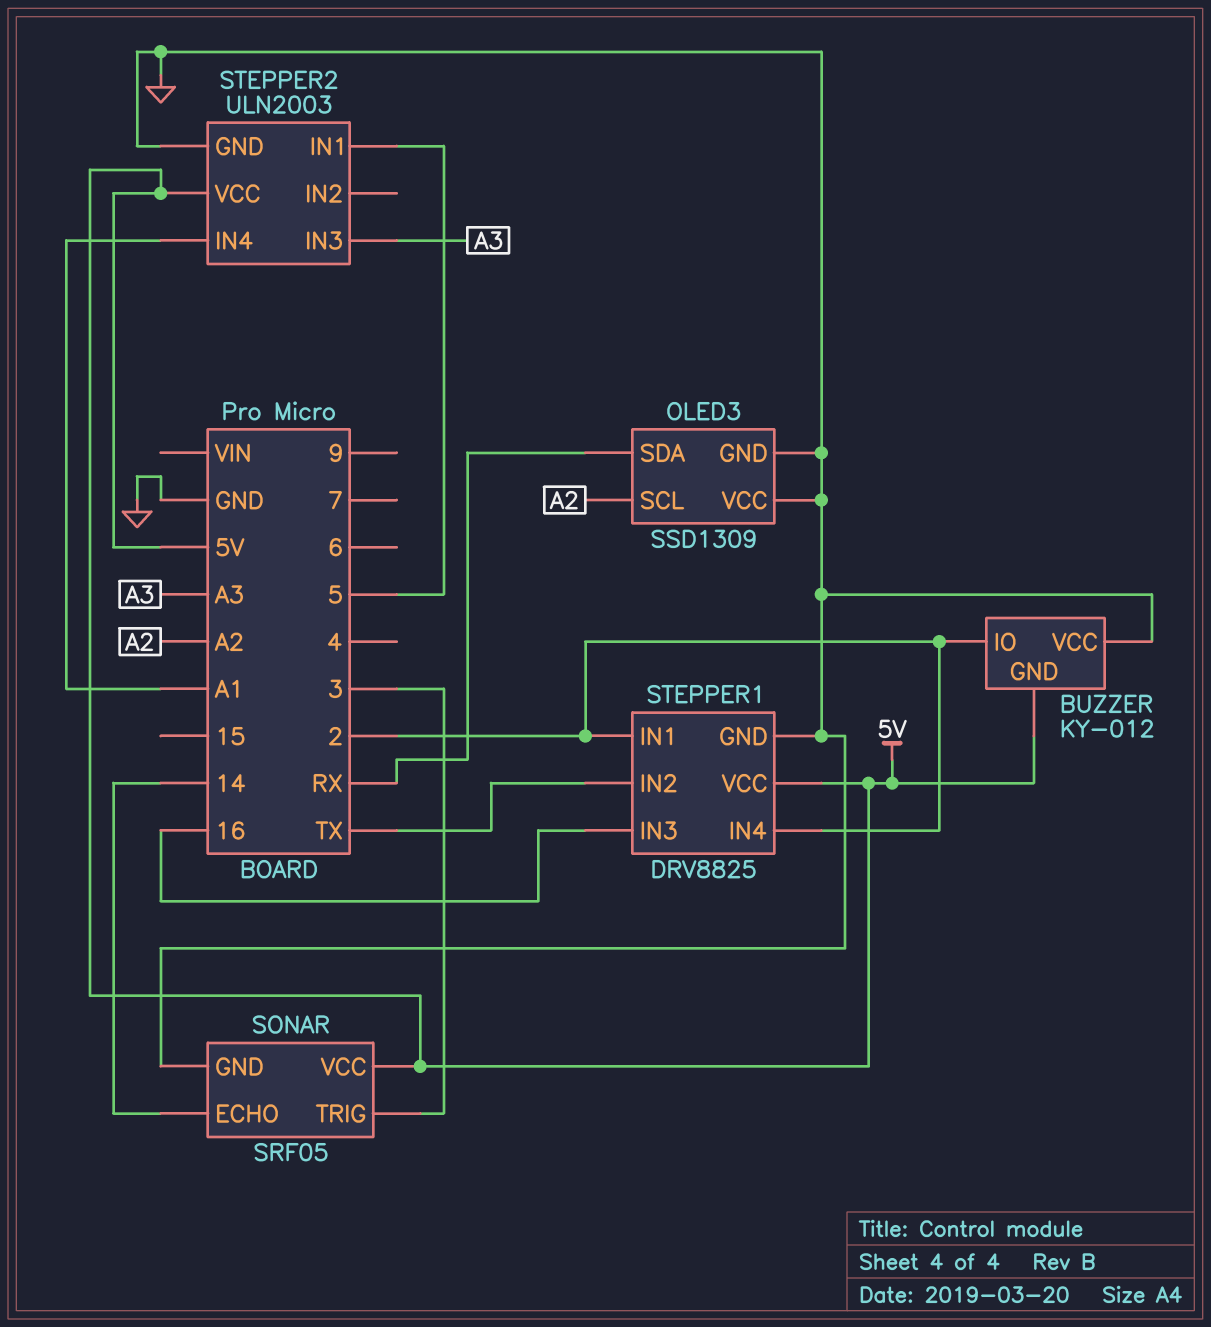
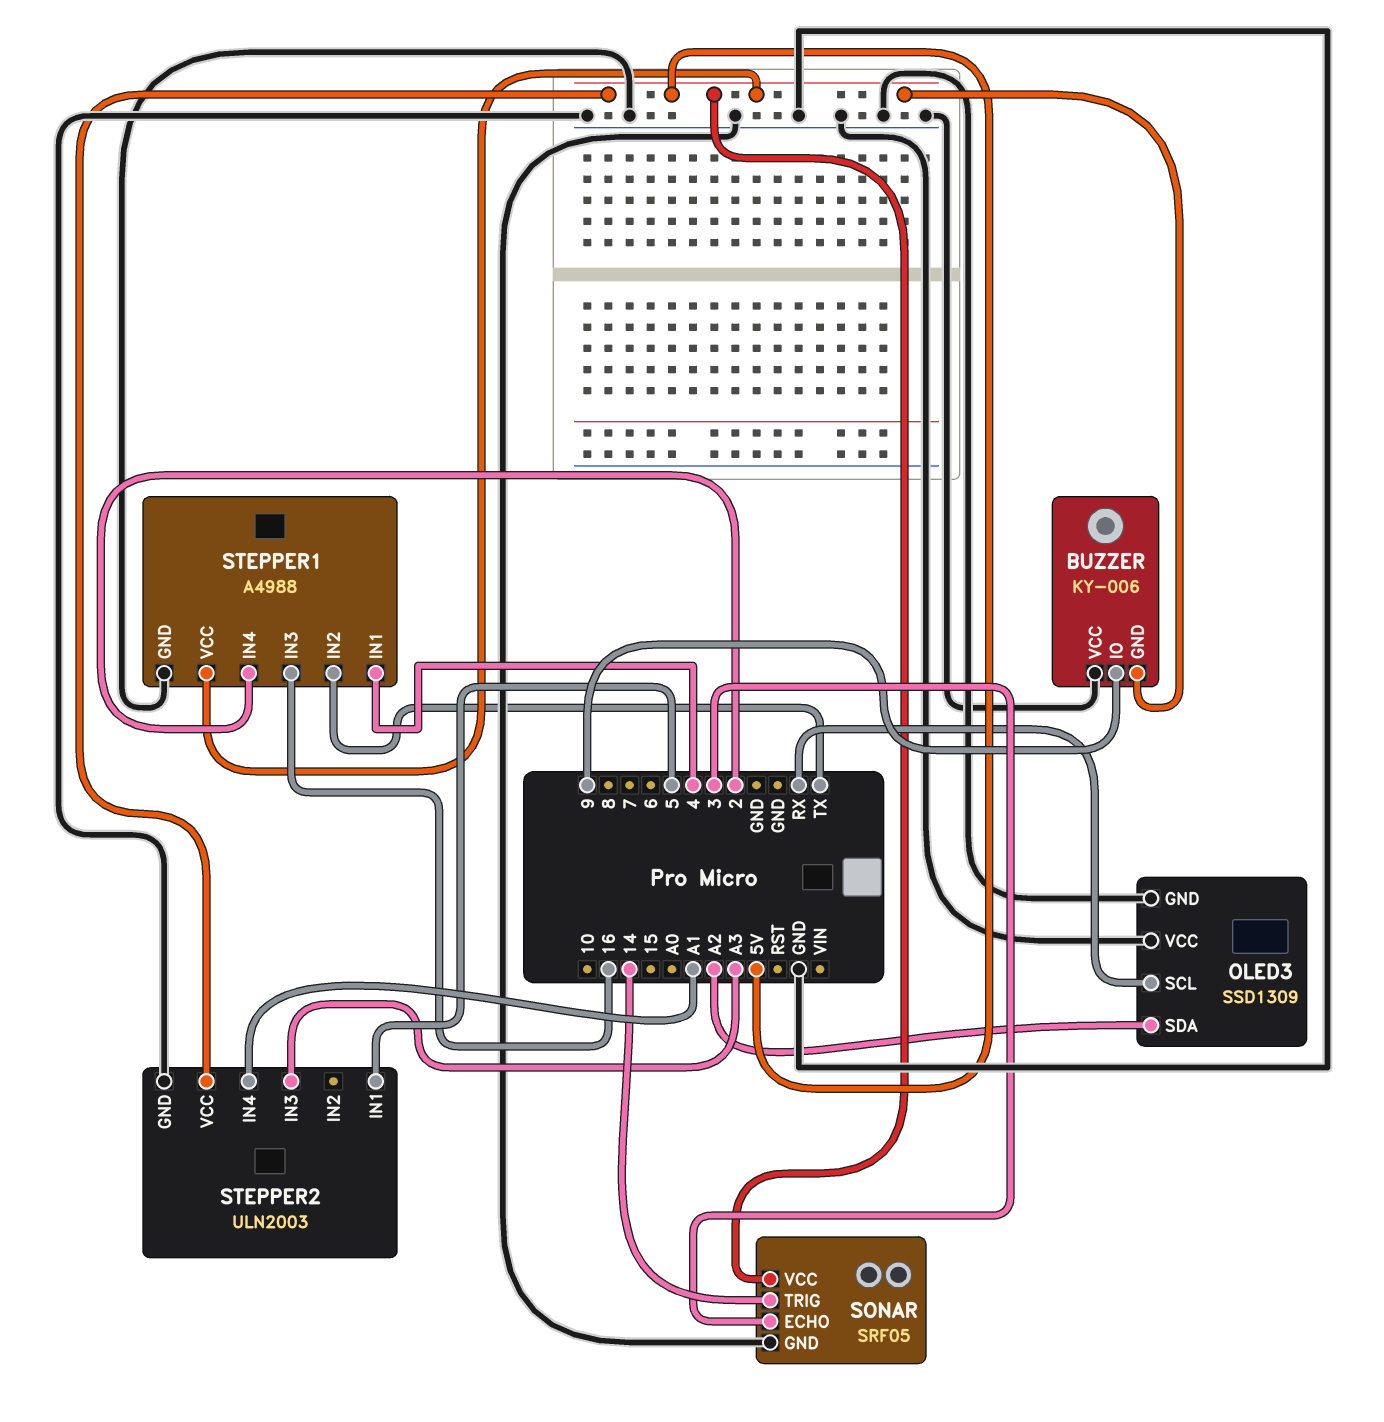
BUZZER: KY-012 -> KY-006
BUZZER pin IO: 2 -> 9
OLED3 pin SCL: A2 -> RX
OLED3 pin SDA: RX -> A2
SONAR pin ECHO: 14 -> 3
SONAR pin TRIG: 3 -> 14
STEPPER1: DRV8825 -> A4988
STEPPER1 pin IN1: 2 -> 4

